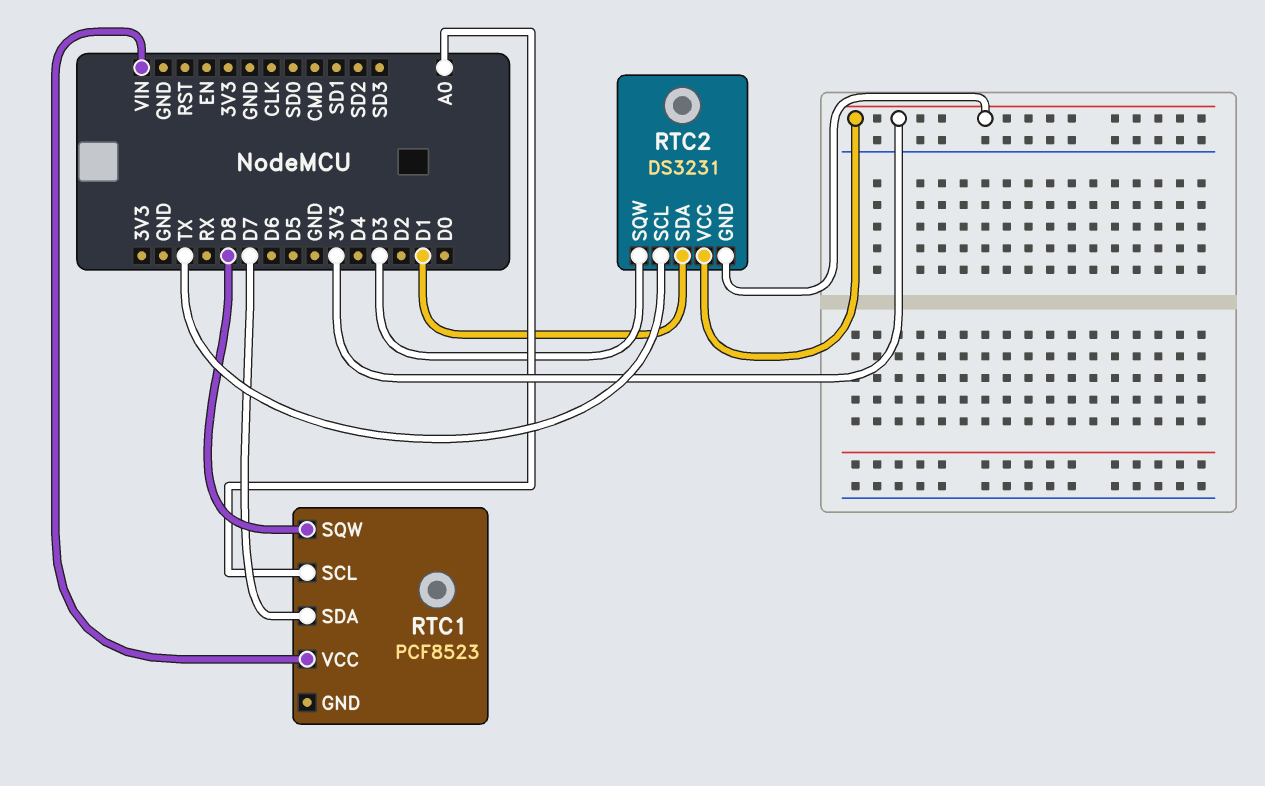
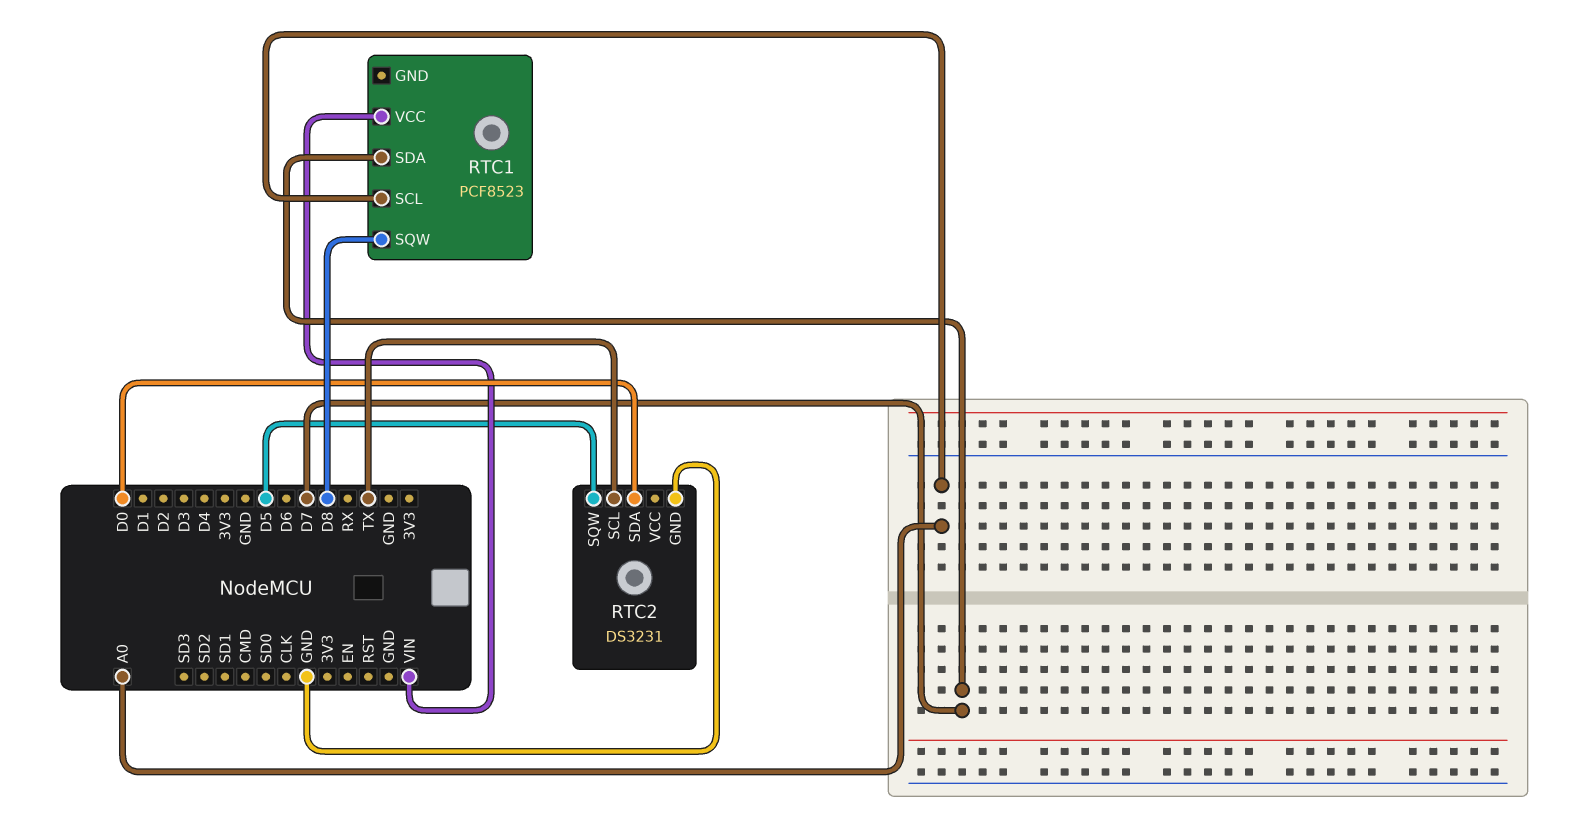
RTC2 pin GND: 3V3 -> GND
RTC2 pin SDA: D1 -> D0
RTC2 pin SQW: D3 -> D5
RTC2 pin VCC: 3V3 -> none

